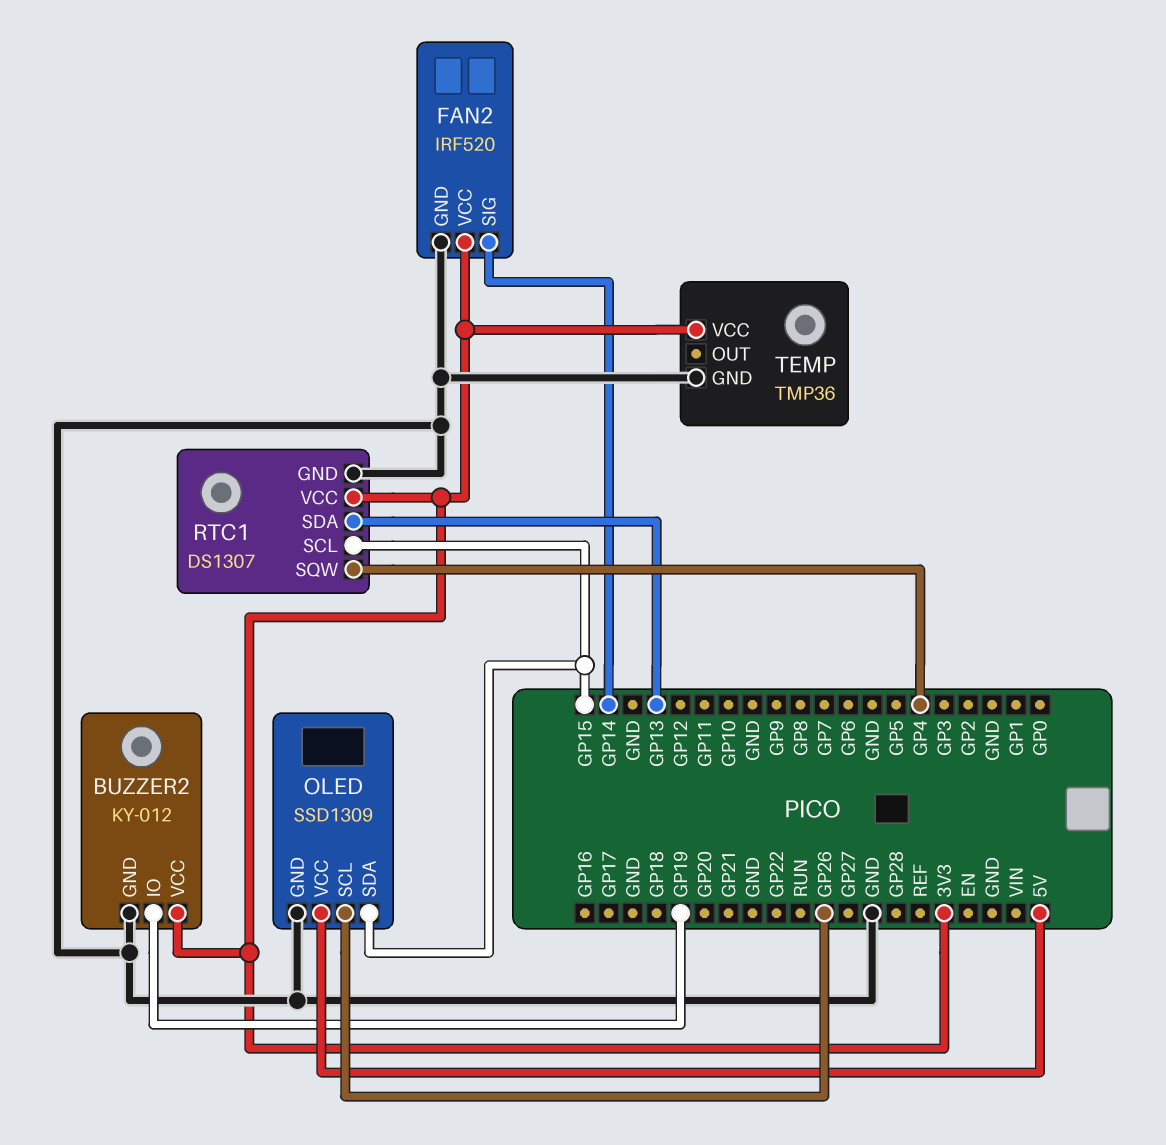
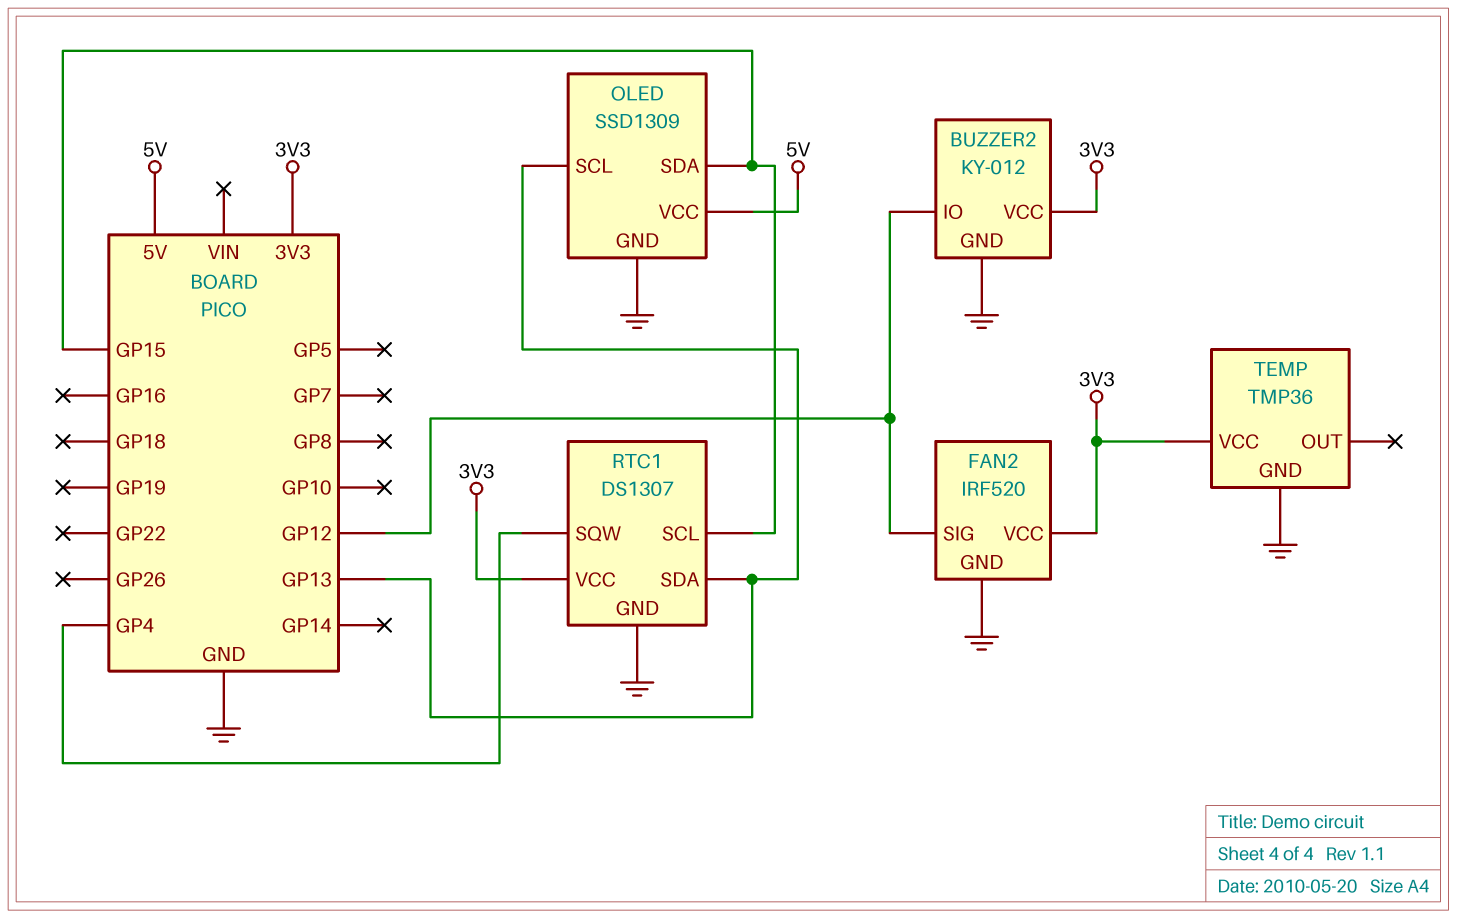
BUZZER2 pin IO: GP19 -> GP12
FAN2 pin SIG: GP14 -> GP12
OLED pin SCL: GP26 -> GP13

